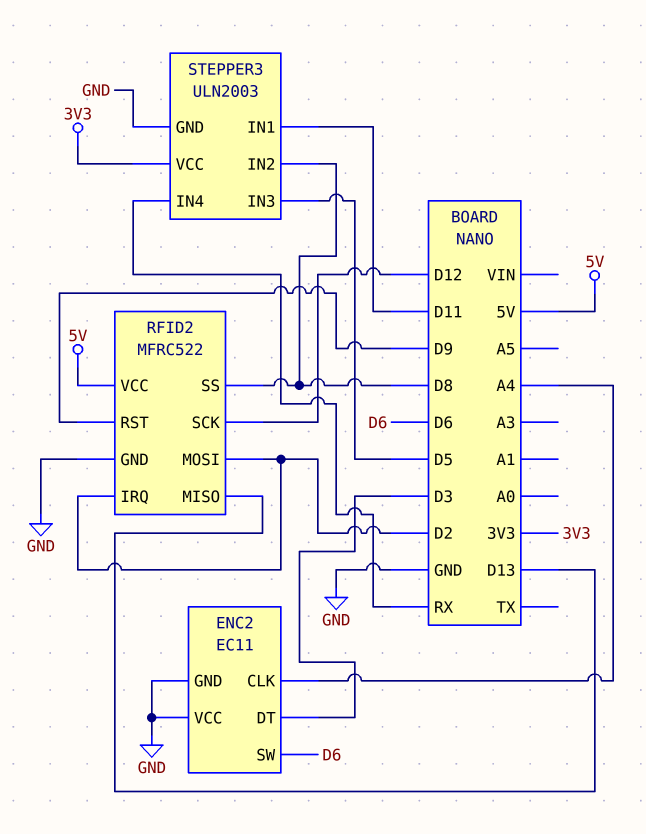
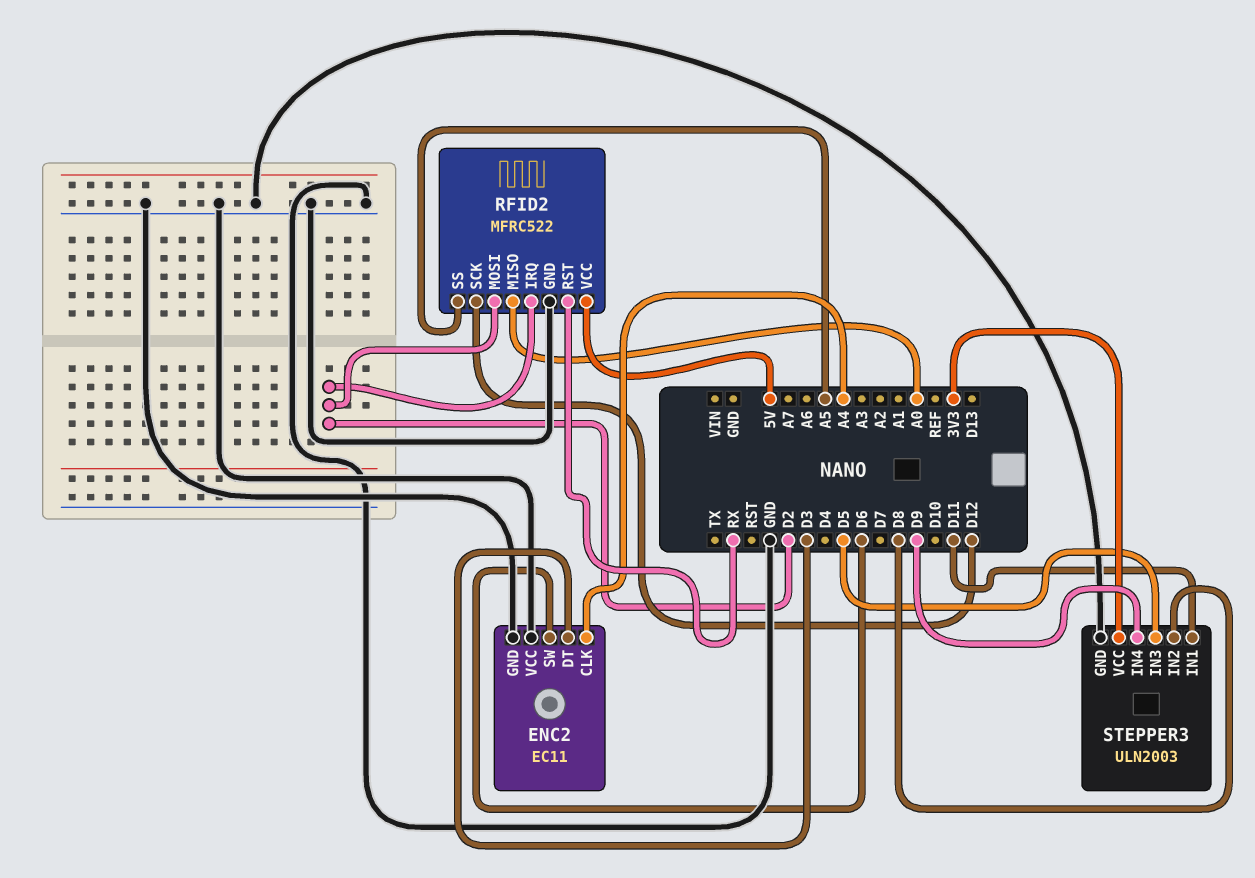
RFID2 pin MISO: D13 -> A0
RFID2 pin RST: D9 -> RX
RFID2 pin SS: D8 -> A5
STEPPER3 pin IN4: RX -> D9

